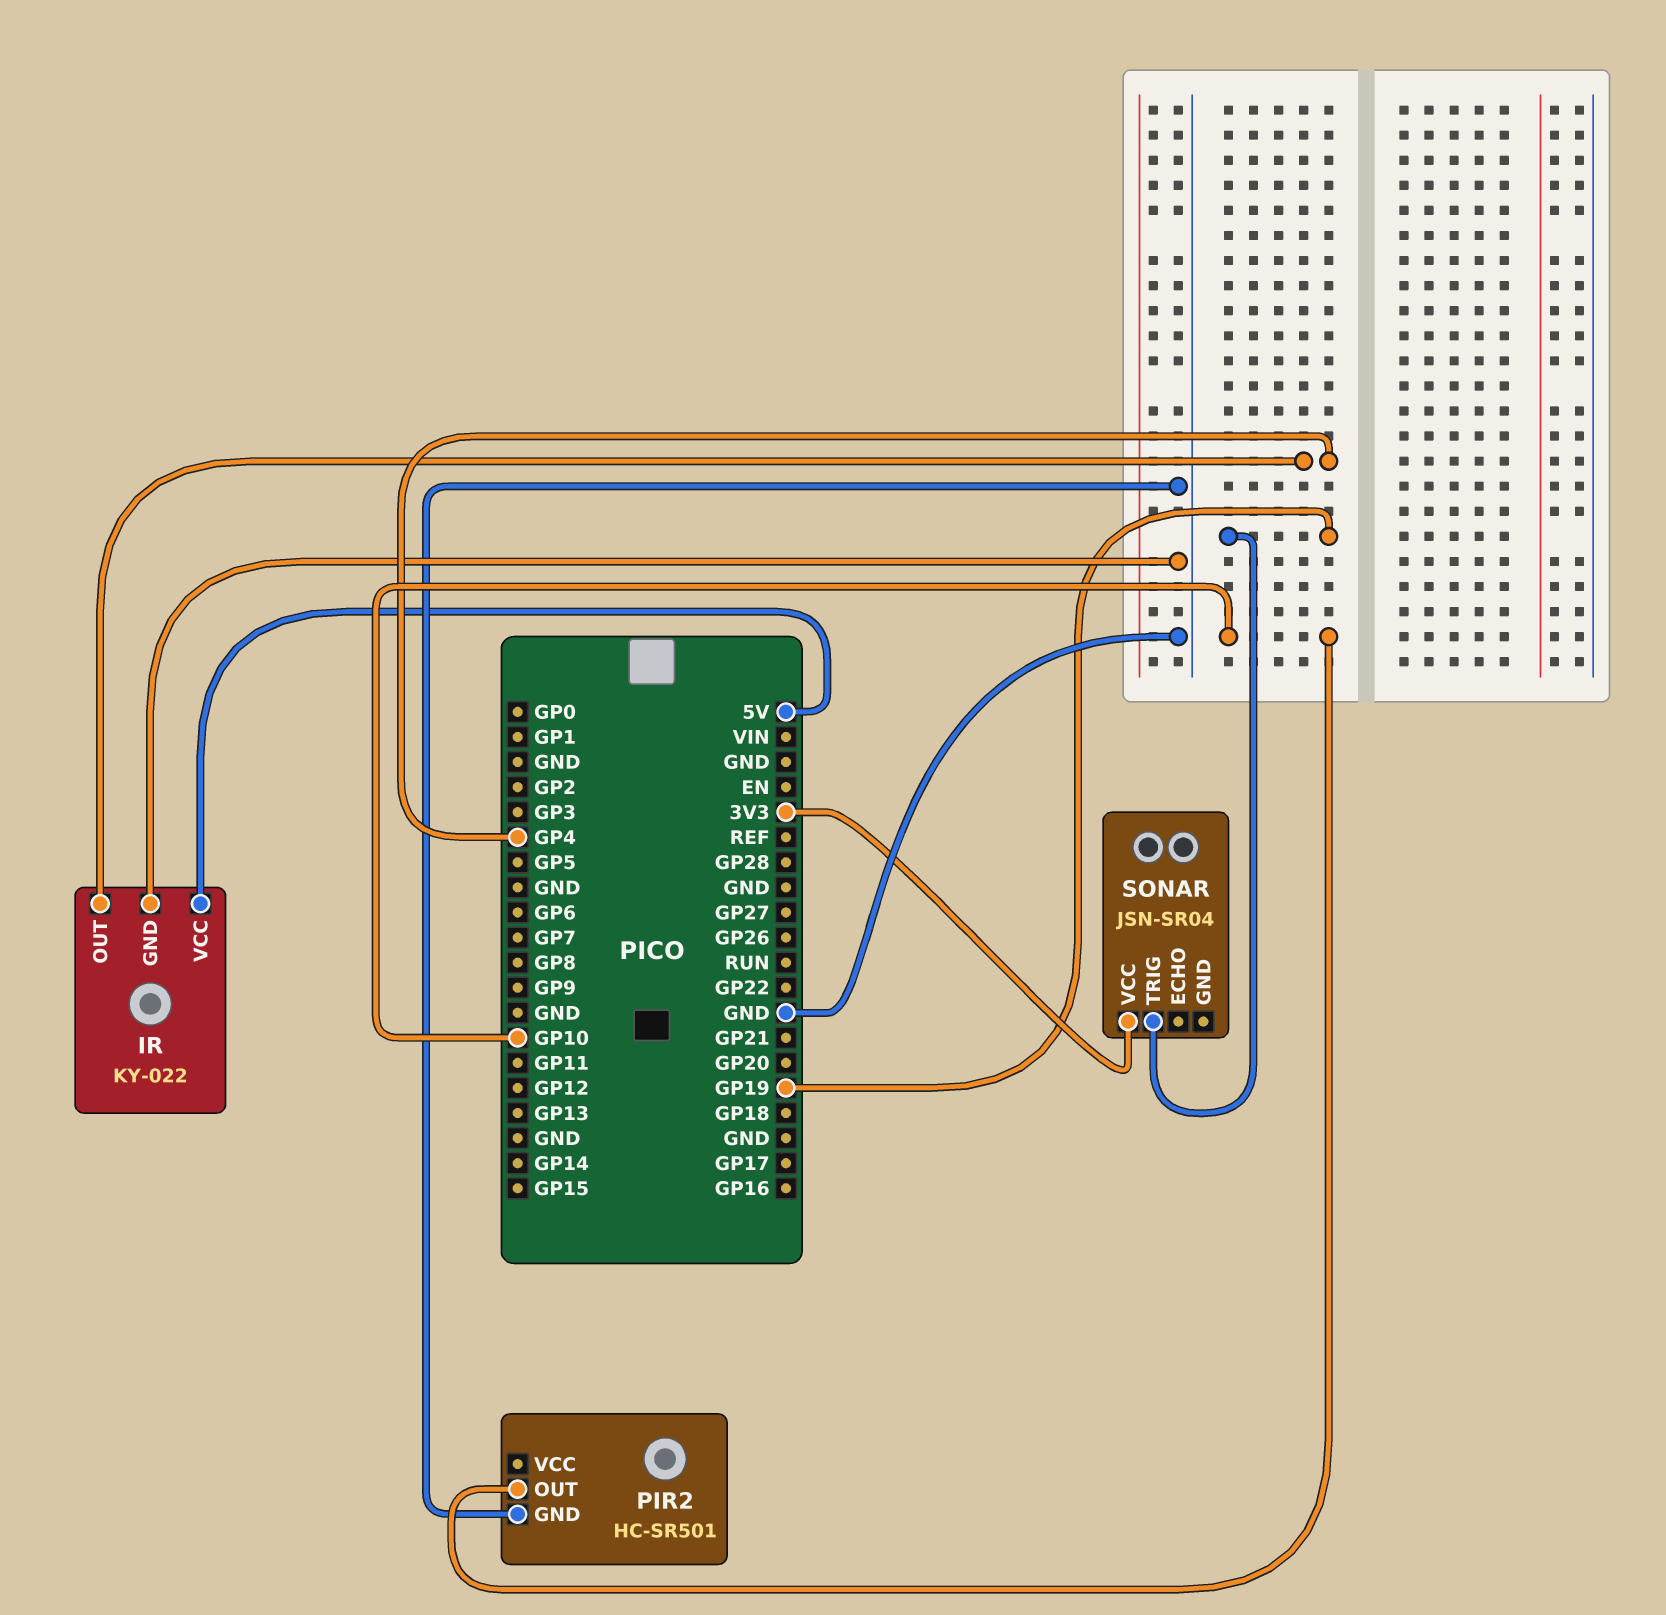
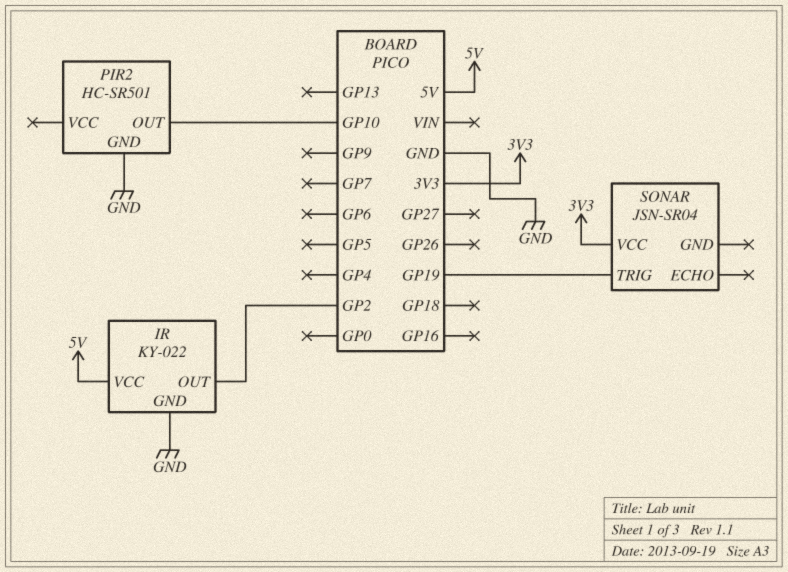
IR pin OUT: GP4 -> GP2

